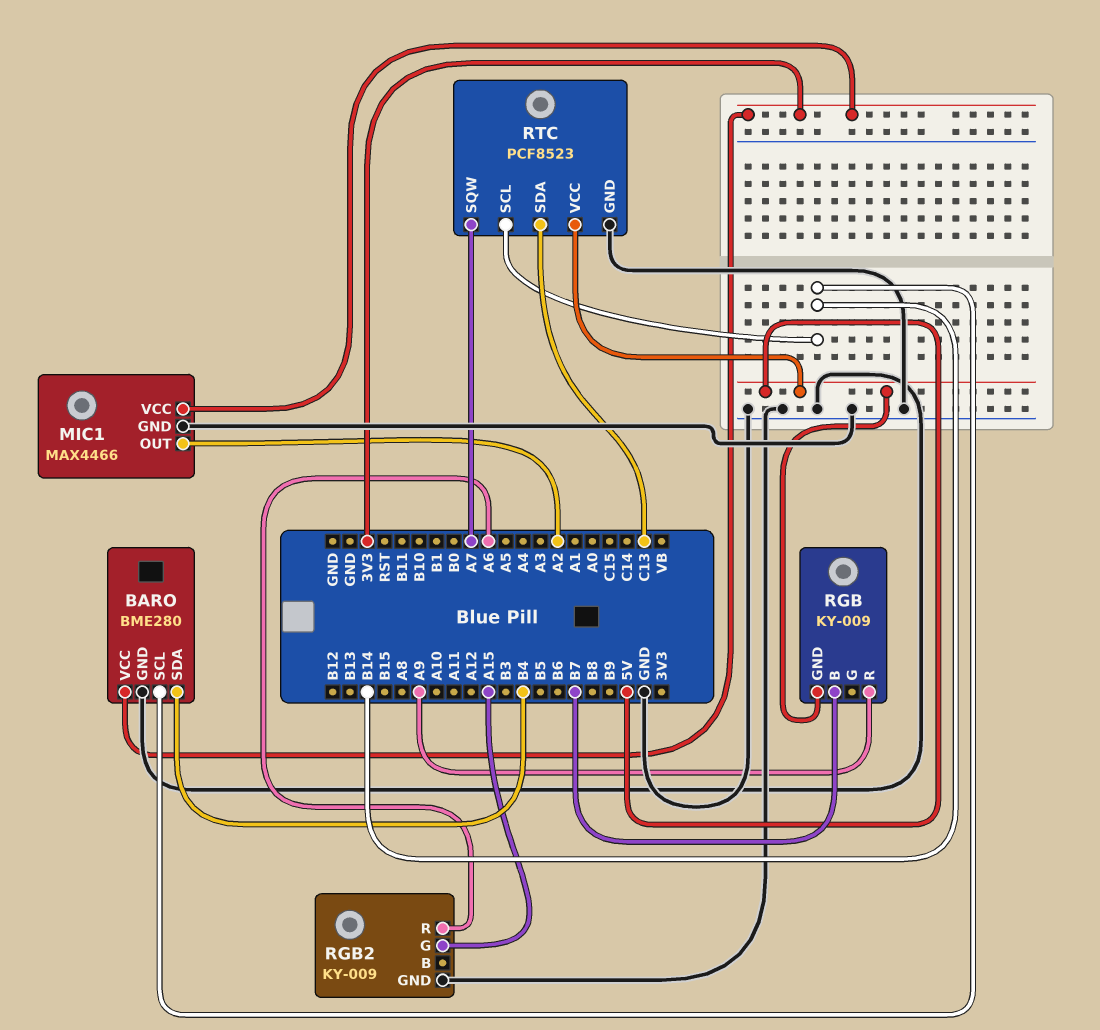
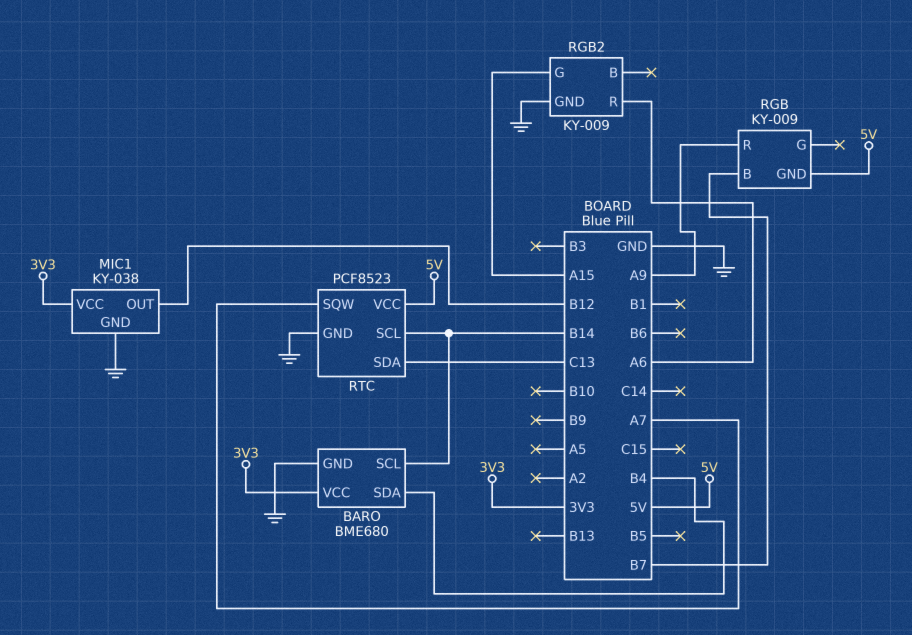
BARO: BME280 -> BME680
MIC1: MAX4466 -> KY-038
MIC1 pin OUT: A2 -> B12

